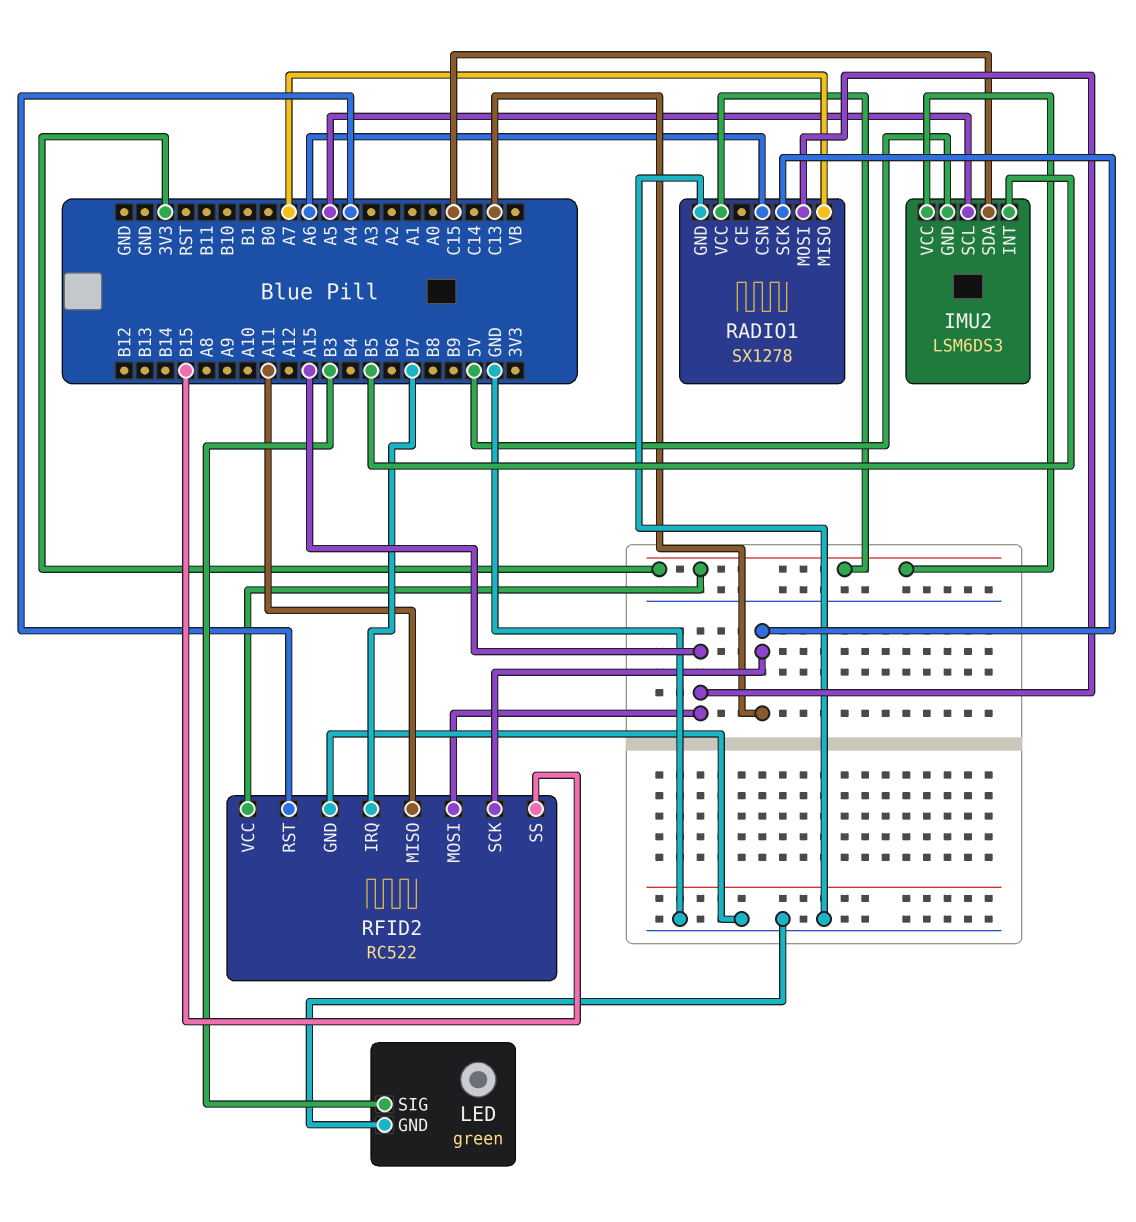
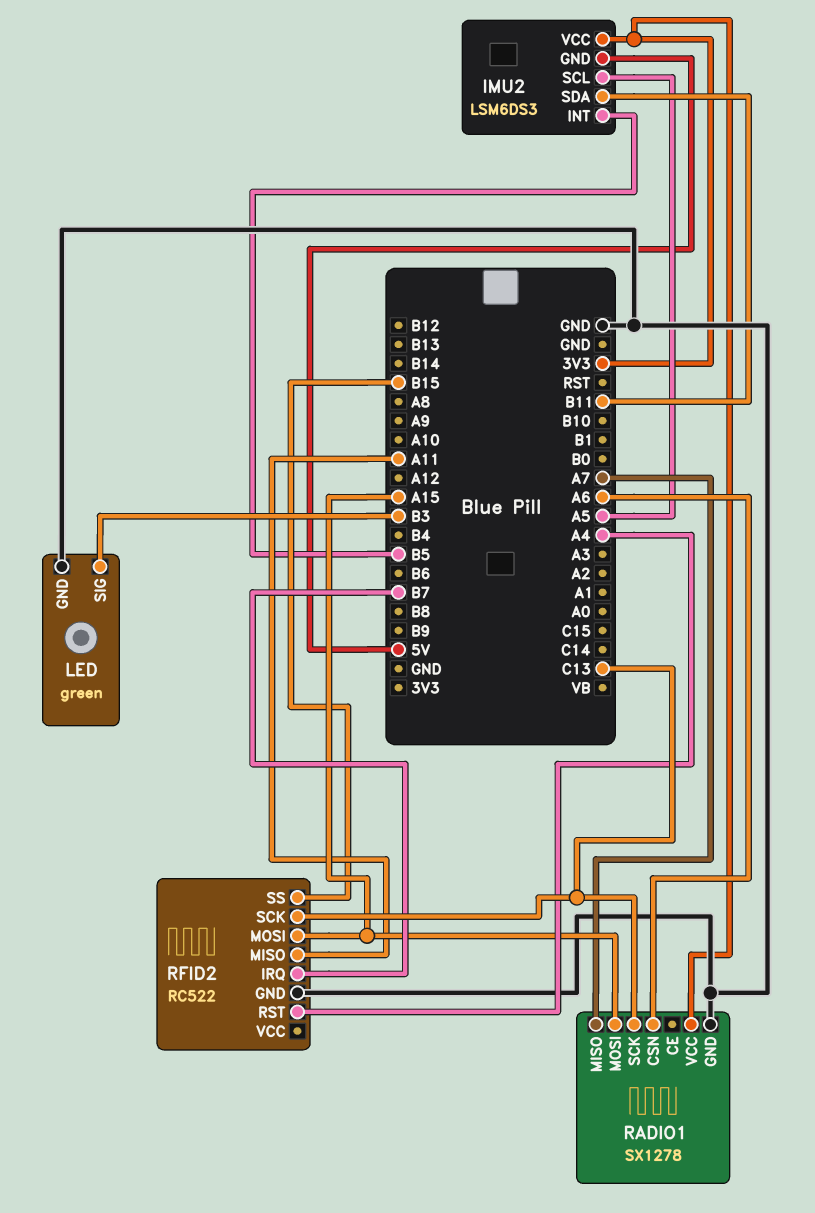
IMU2 pin SDA: C15 -> B11
RFID2 pin VCC: 3V3 -> none

